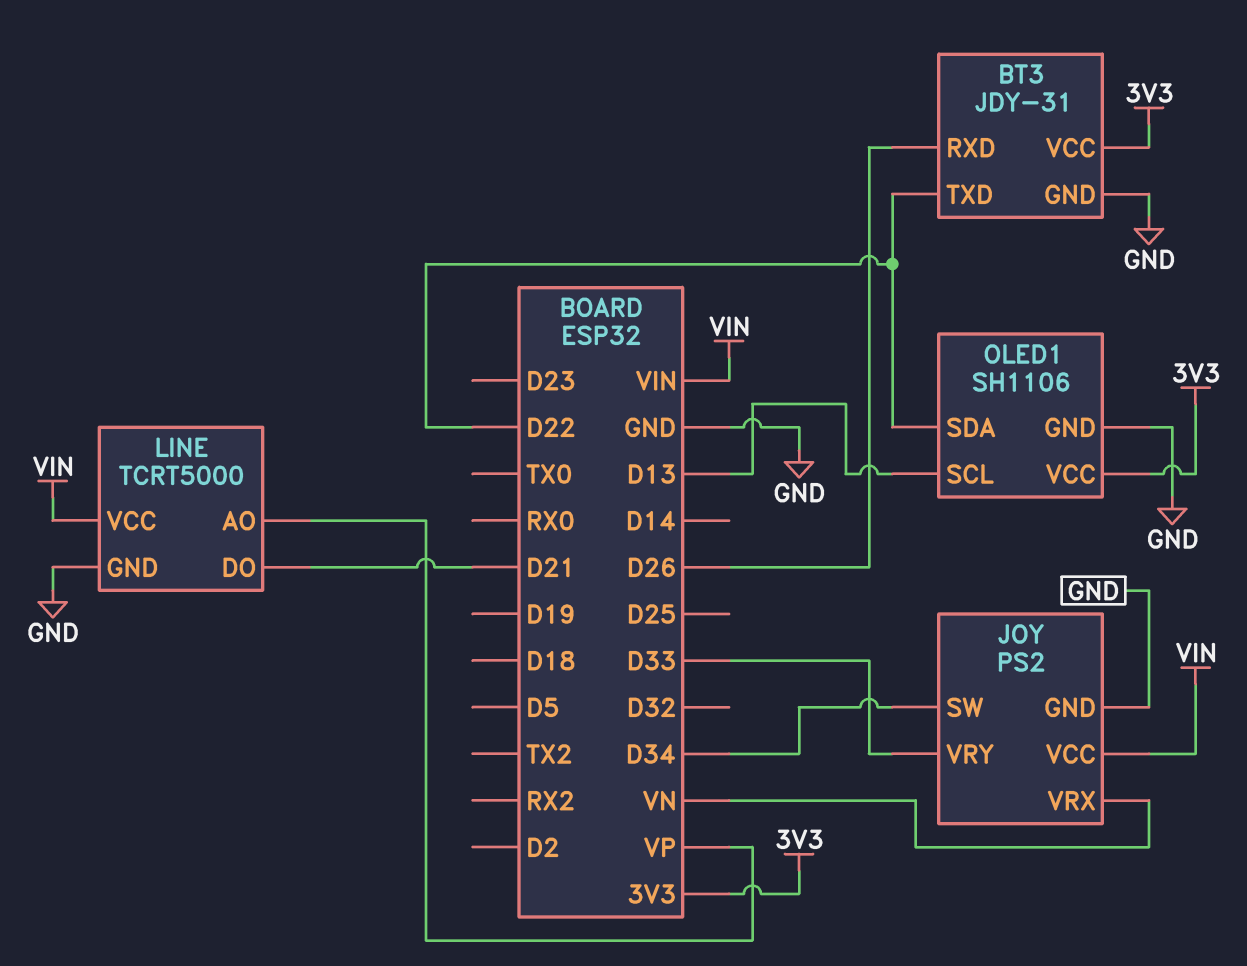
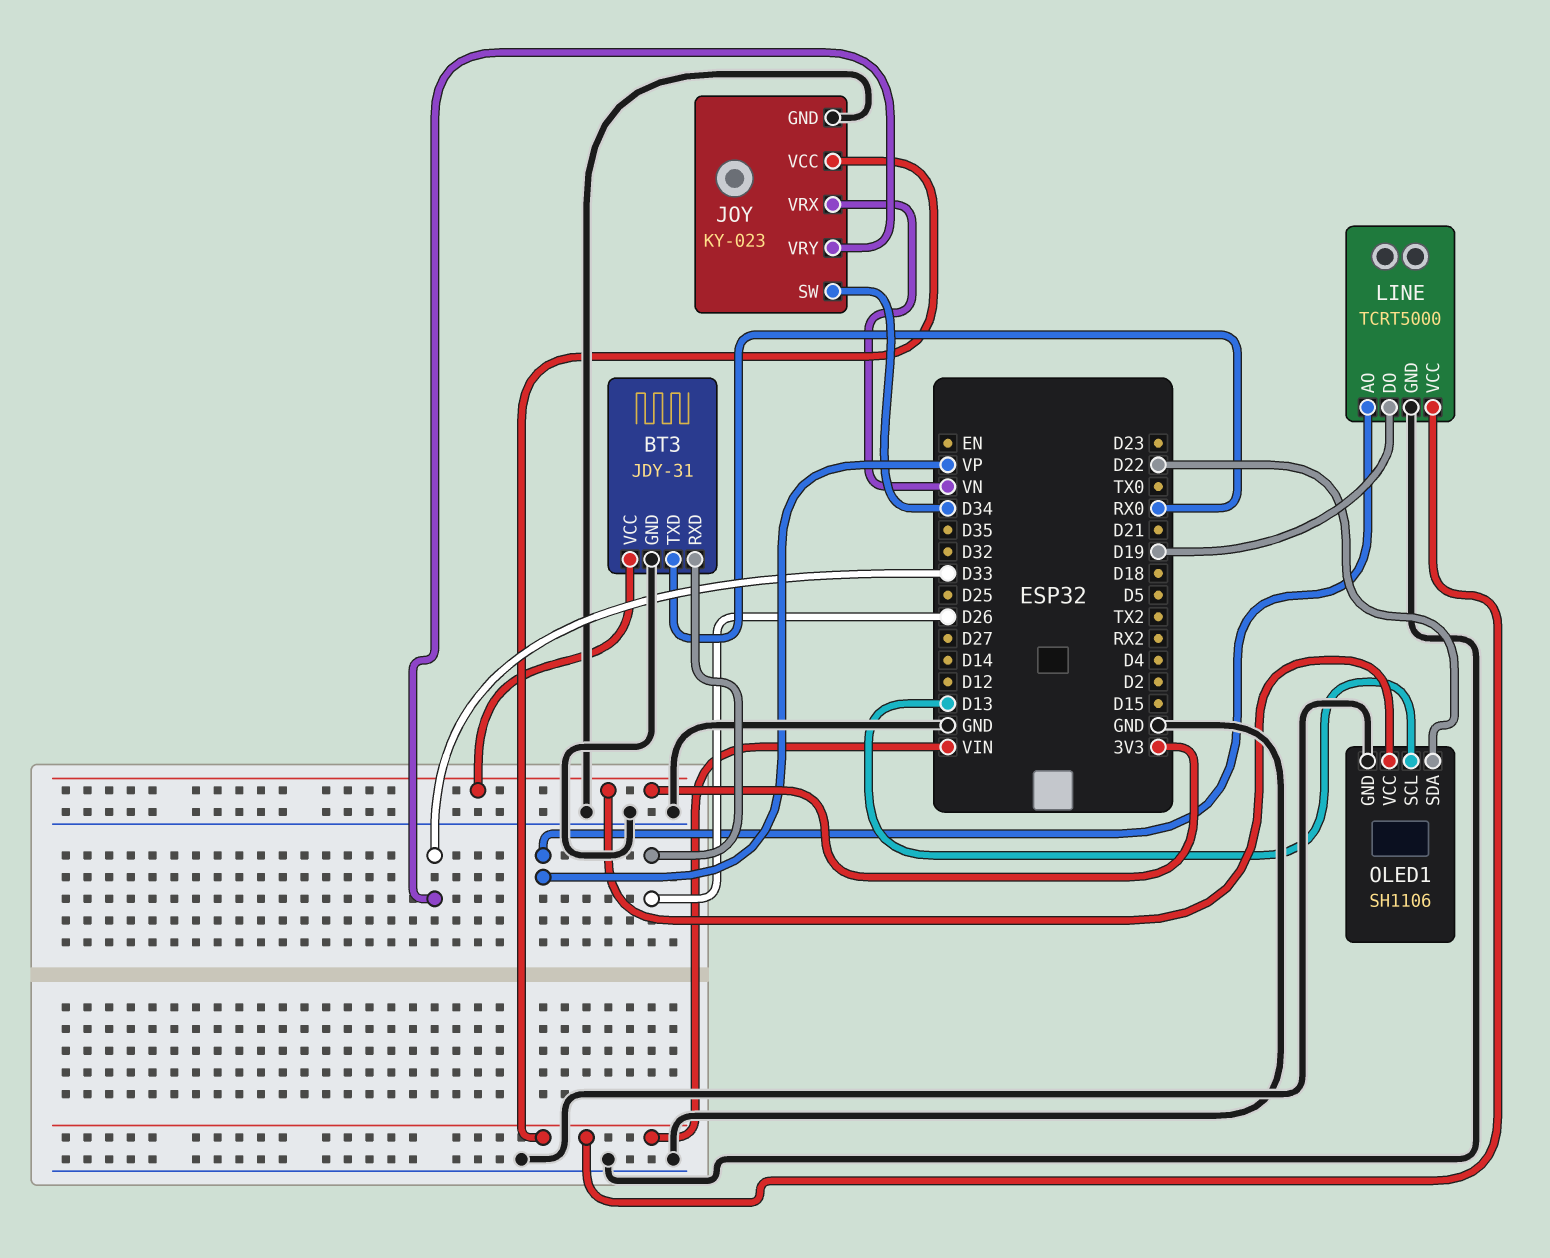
BT3 pin TXD: D22 -> RX0
JOY: PS2 -> KY-023
LINE pin DO: D21 -> D19

